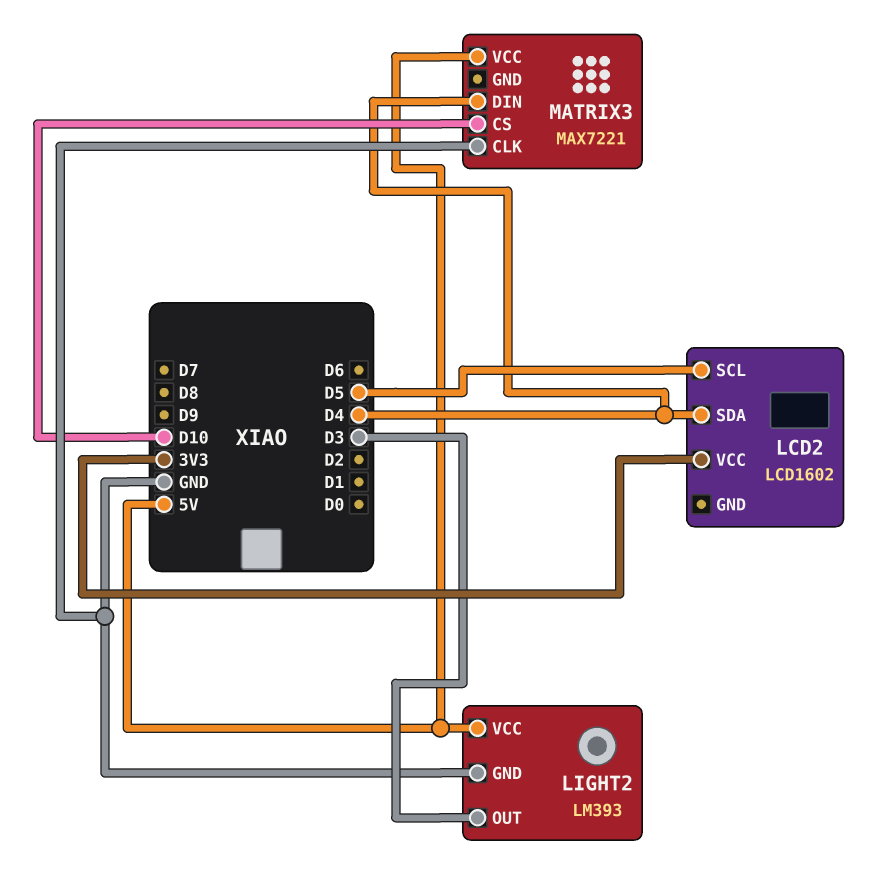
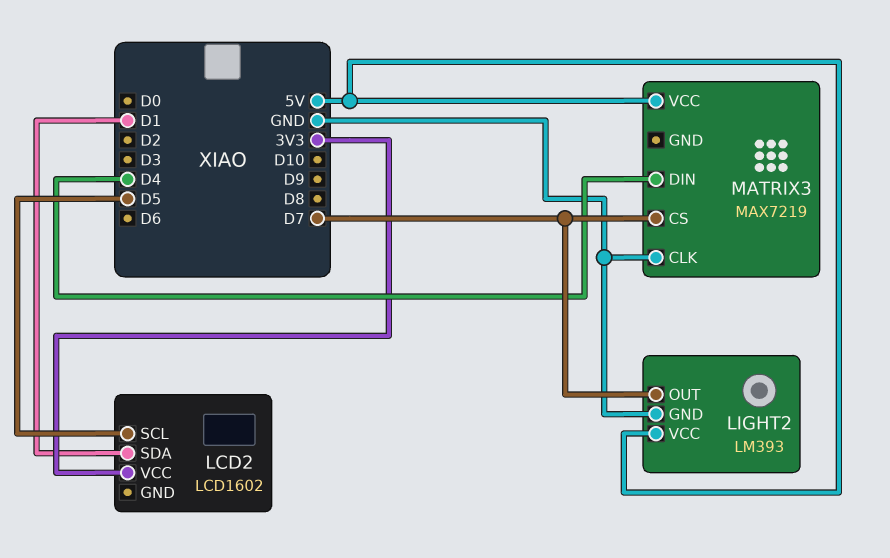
LCD2 pin SDA: D4 -> D1
LIGHT2 pin OUT: D3 -> D7
MATRIX3: MAX7221 -> MAX7219
MATRIX3 pin CS: D10 -> D7

